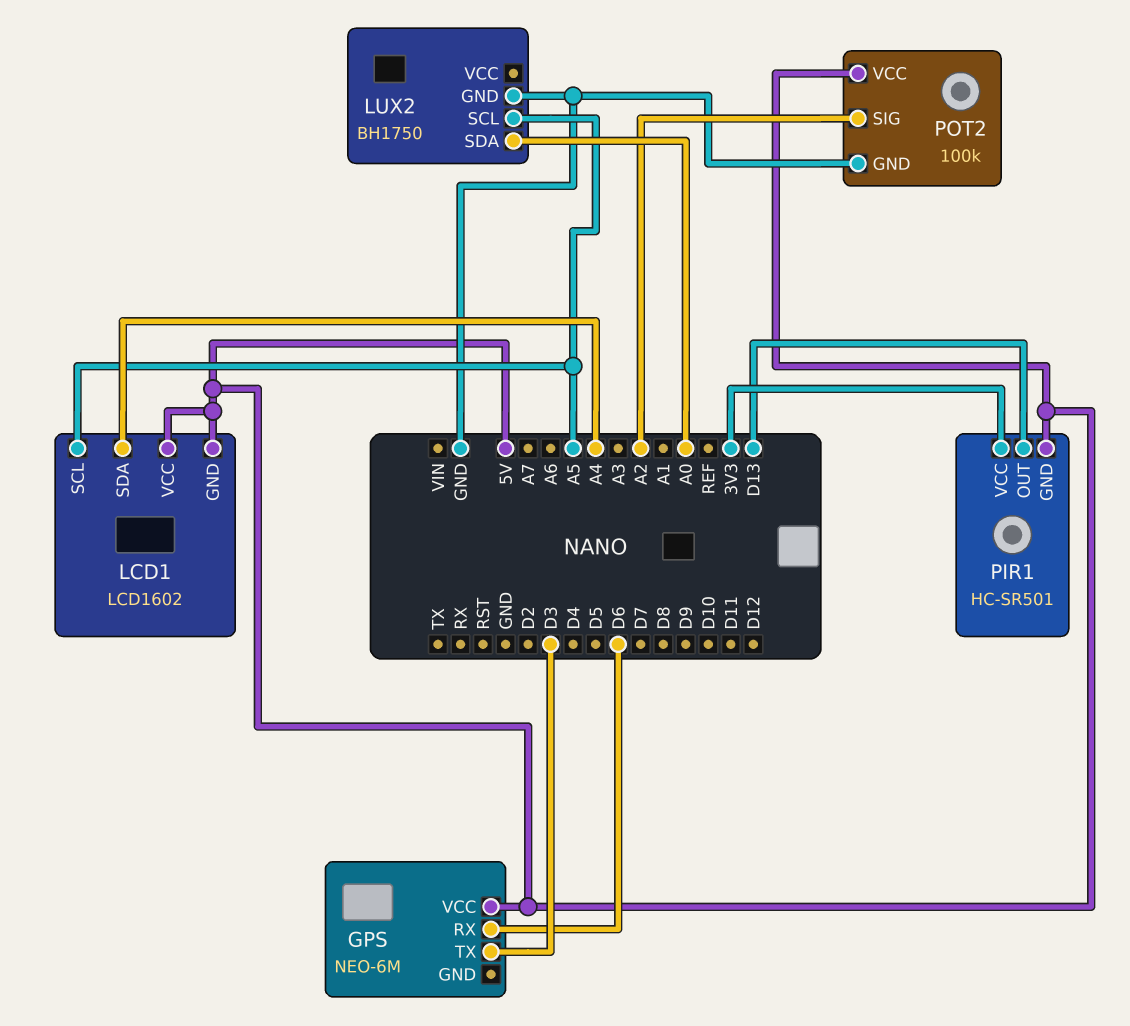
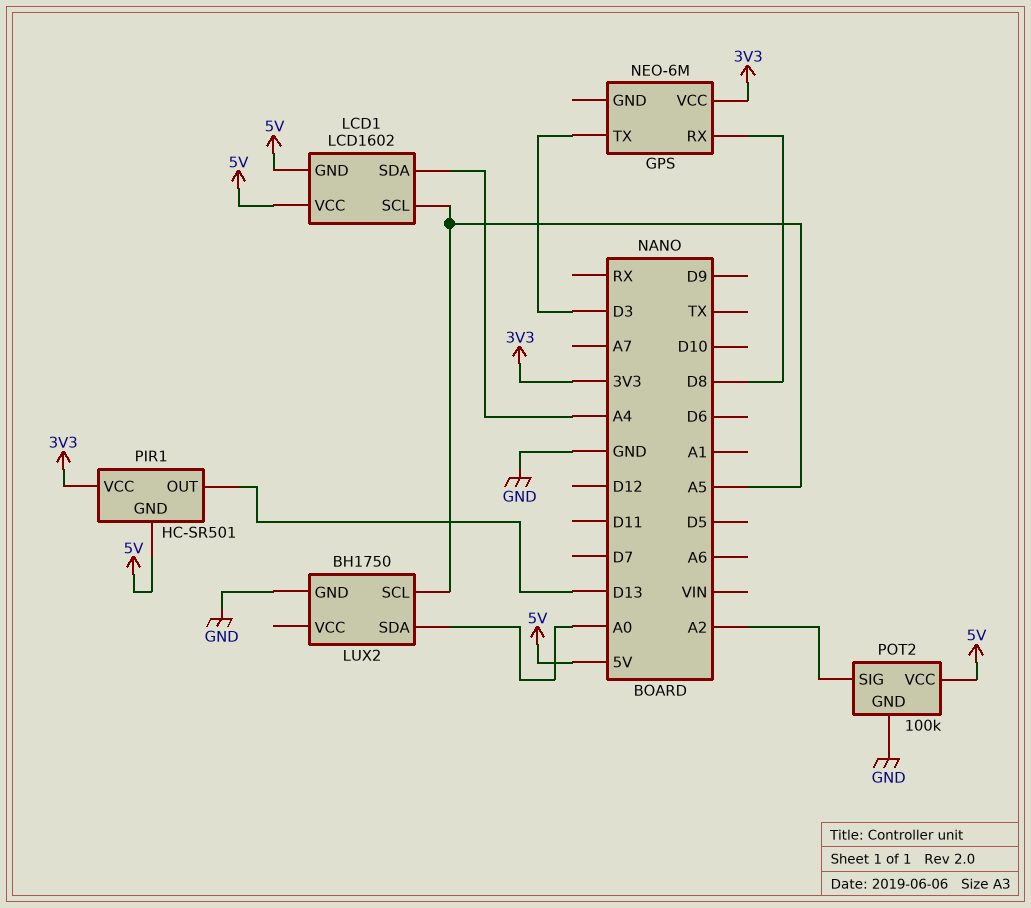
GPS pin RX: D6 -> D8
GPS pin VCC: 5V -> 3V3

